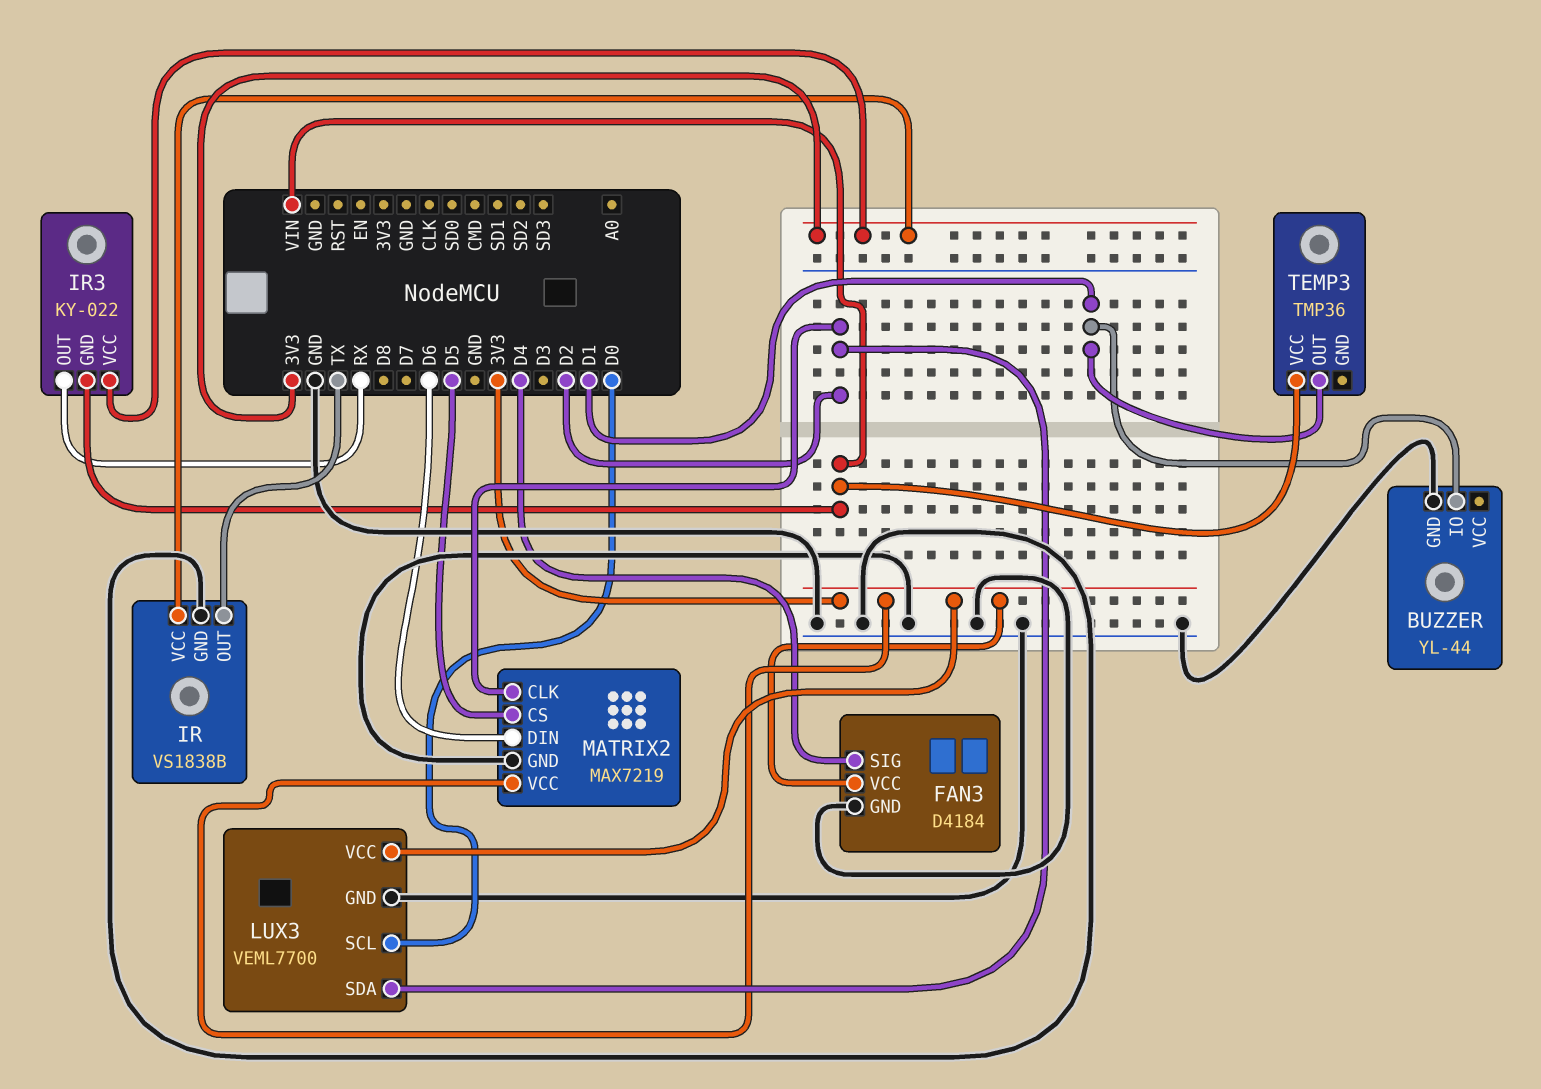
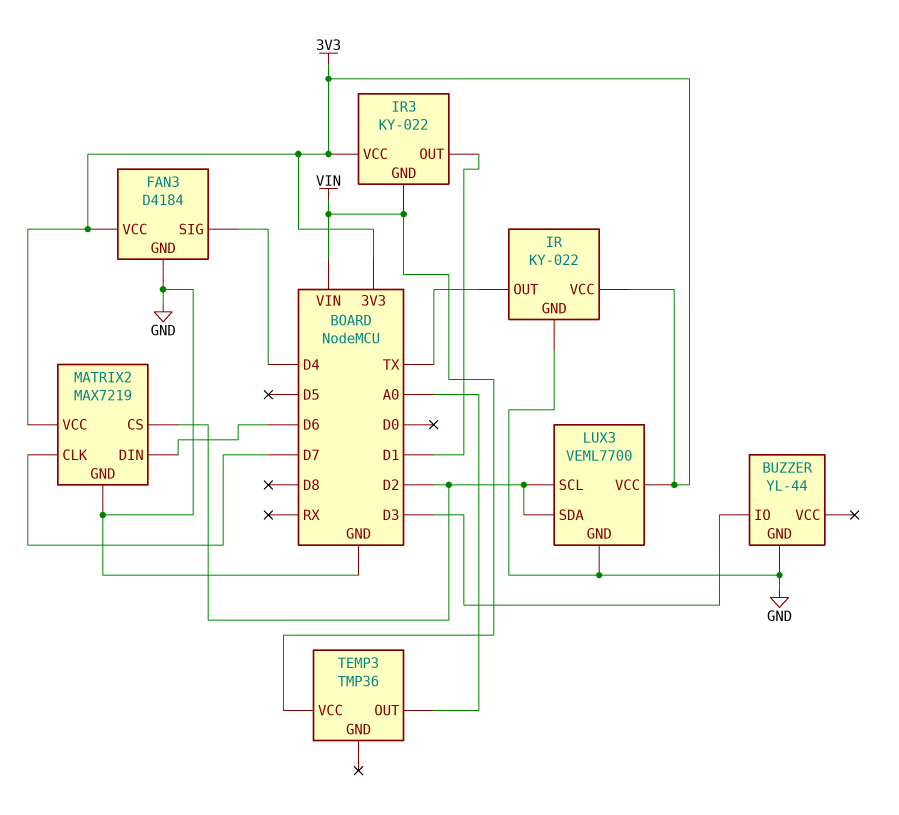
BUZZER pin IO: D1 -> D3
IR: VS1838B -> KY-022
IR3 pin OUT: RX -> D1
LUX3 pin SCL: D0 -> D2
MATRIX2 pin CLK: D2 -> D7
MATRIX2 pin CS: D5 -> D2
TEMP3 pin OUT: D1 -> A0

